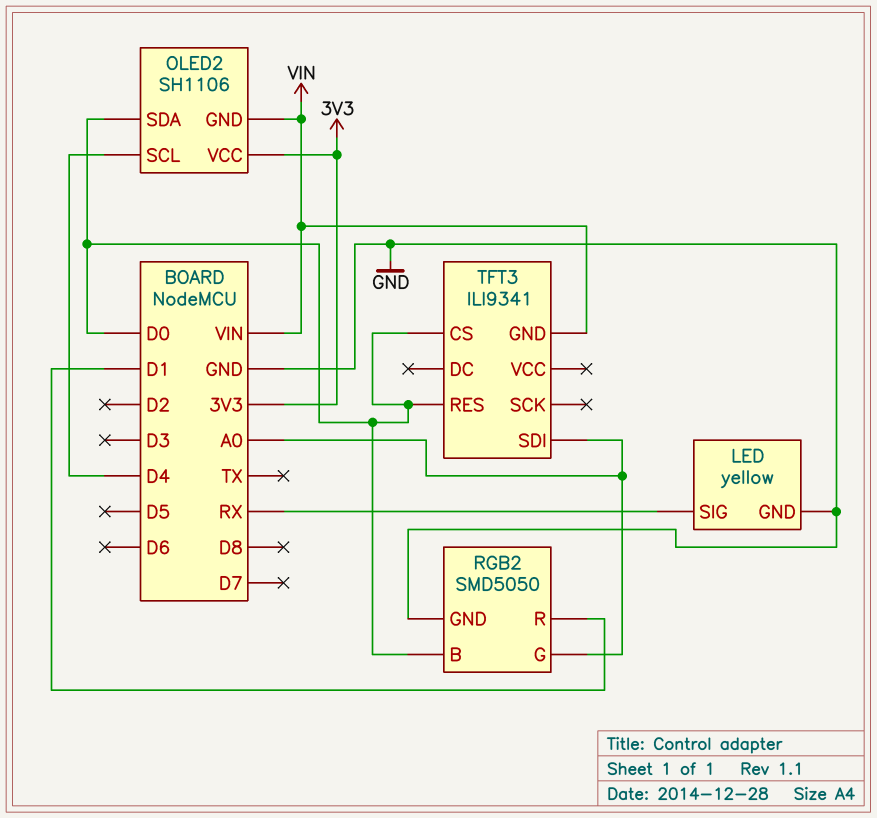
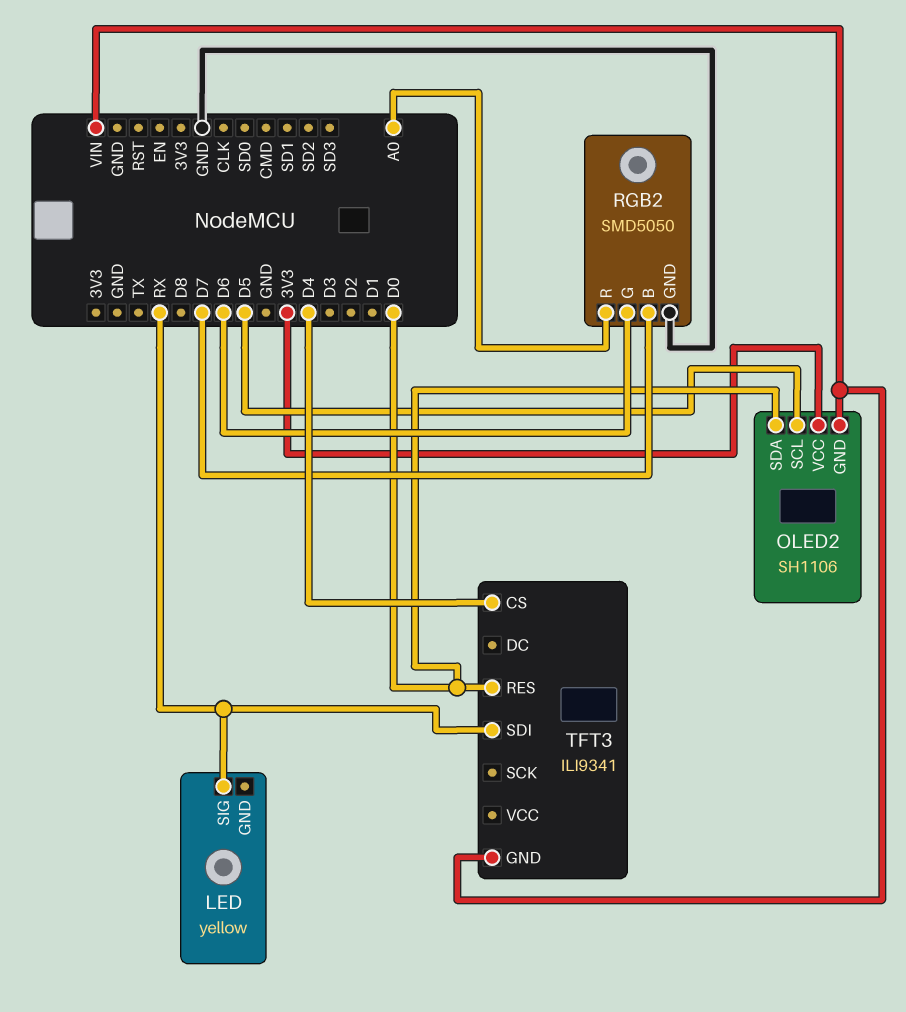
LED pin GND: GND -> none
OLED2 pin SCL: D4 -> D5
RGB2 pin B: D0 -> D7
RGB2 pin G: A0 -> D6
RGB2 pin R: D1 -> A0
TFT3 pin CS: D0 -> D4
TFT3 pin SDI: A0 -> RX

